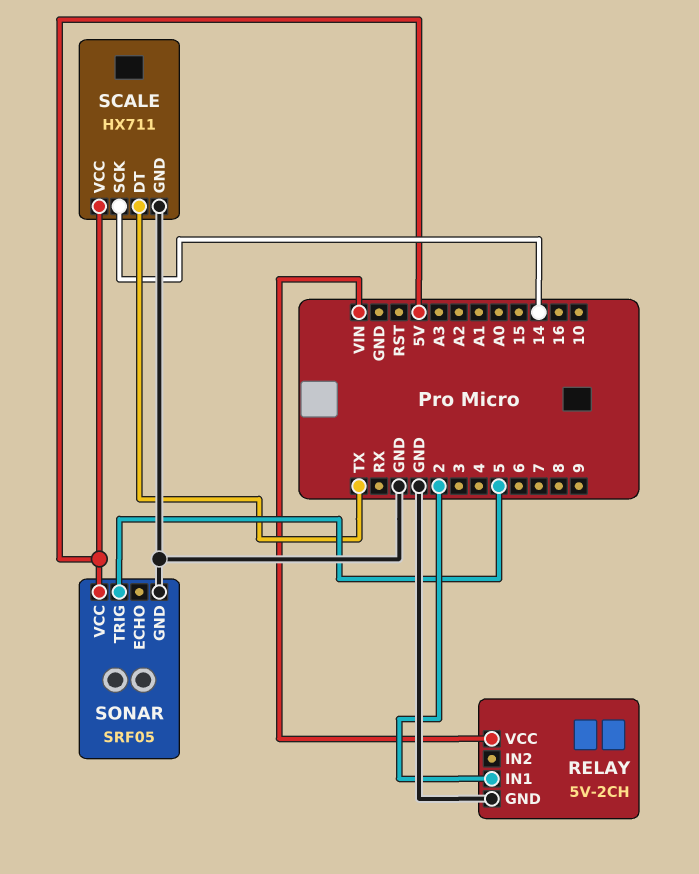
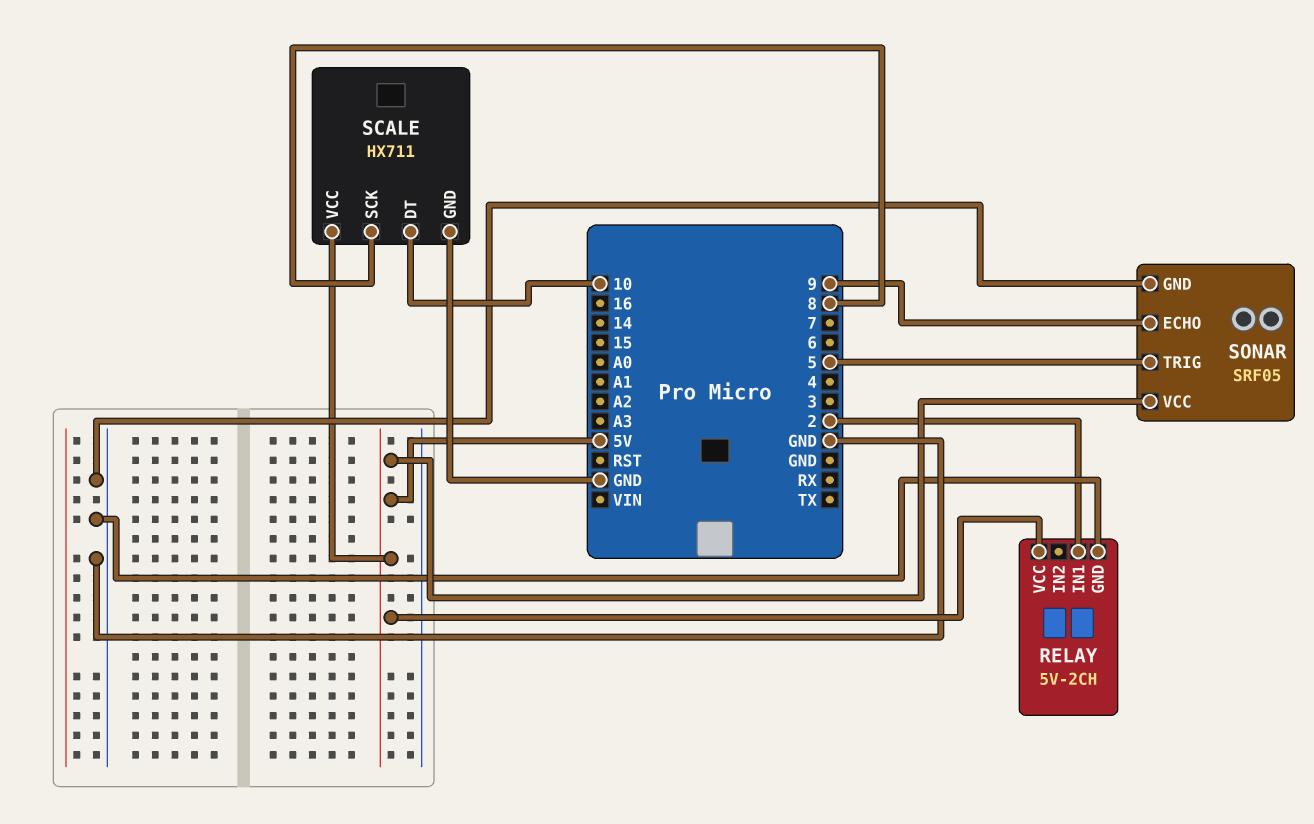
RELAY pin VCC: VIN -> 5V
SCALE pin DT: TX -> 10
SCALE pin SCK: 14 -> 8
SONAR pin ECHO: none -> 9

